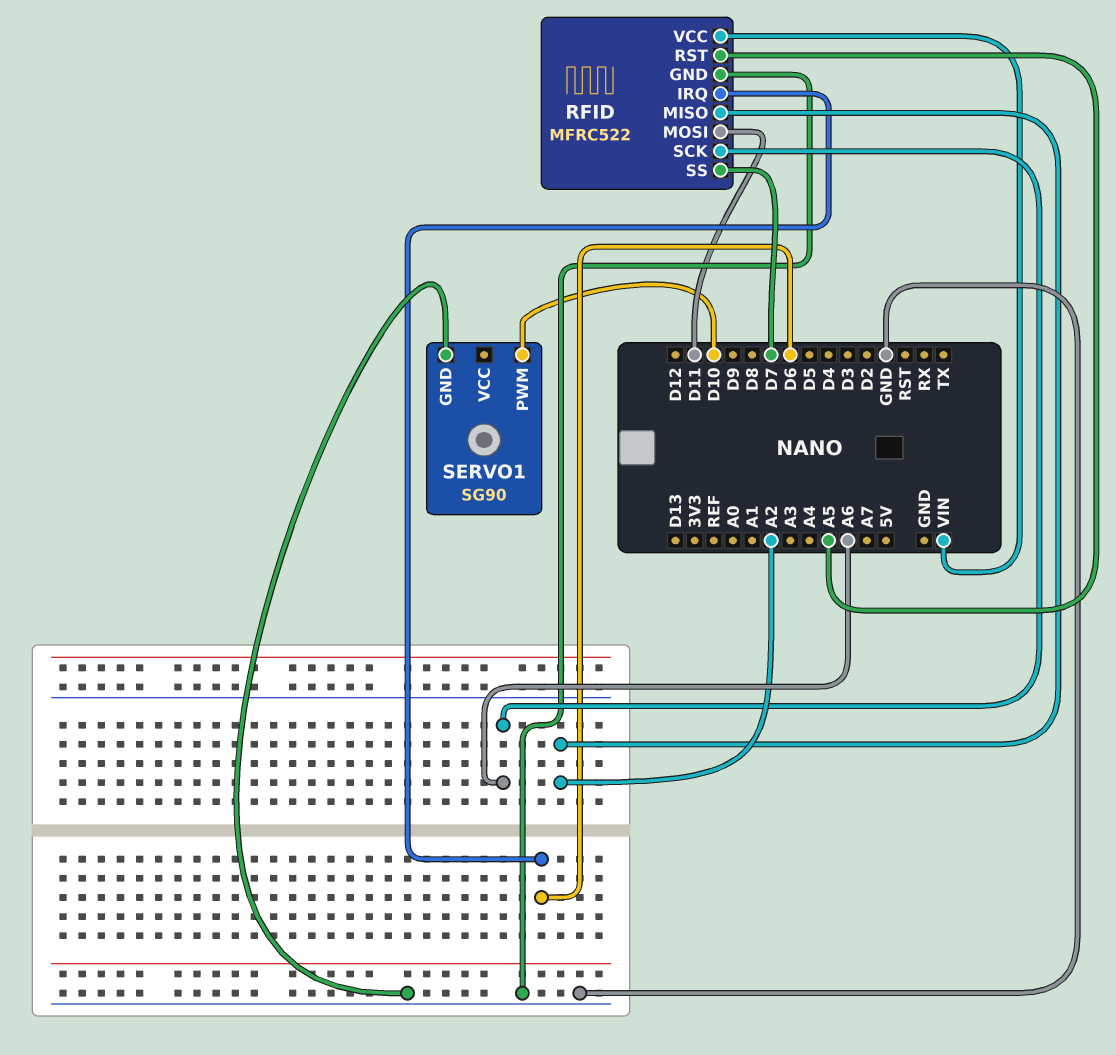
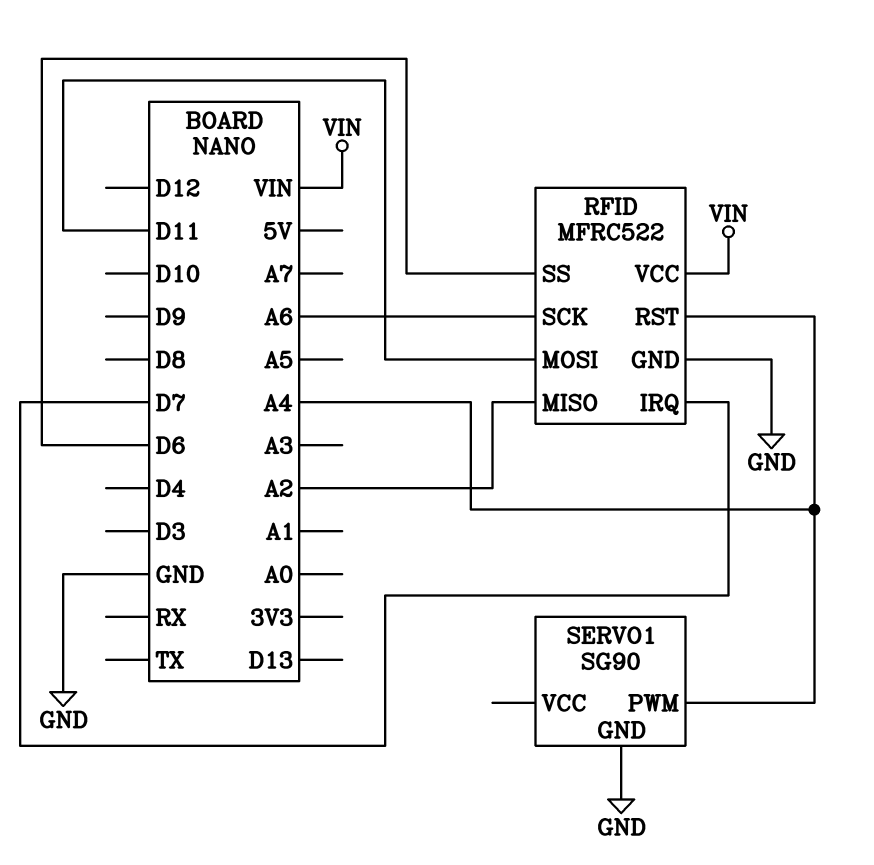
RFID pin IRQ: D6 -> D7
RFID pin RST: A5 -> A4
RFID pin SS: D7 -> D6
SERVO1 pin PWM: D10 -> A4

